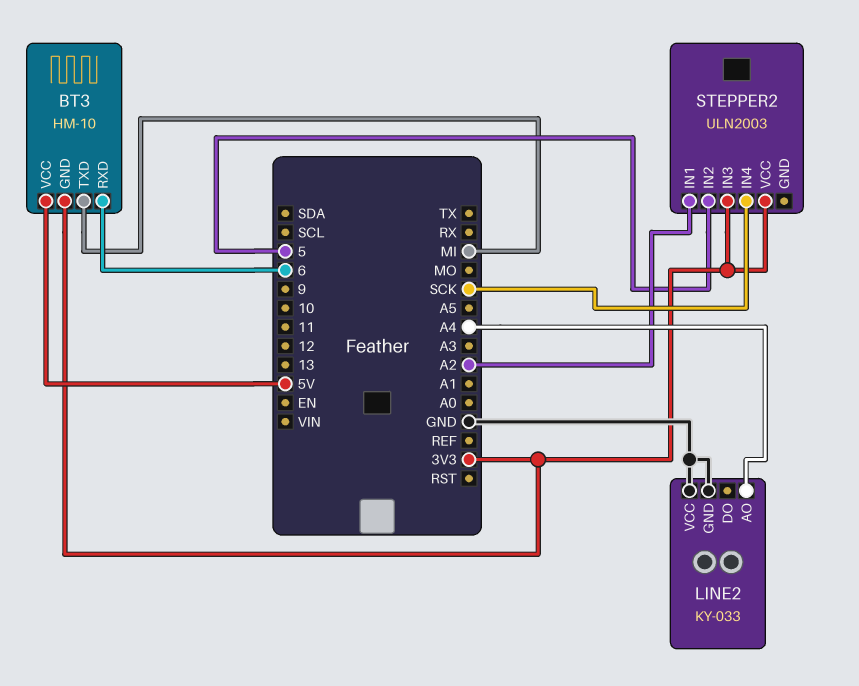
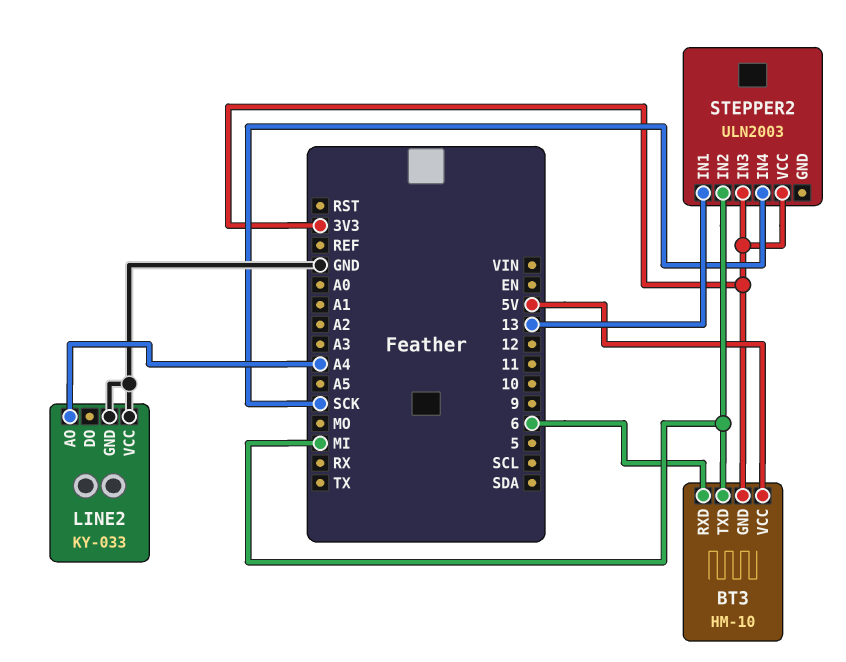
STEPPER2 pin IN1: A2 -> 13
STEPPER2 pin IN2: 5 -> MI

